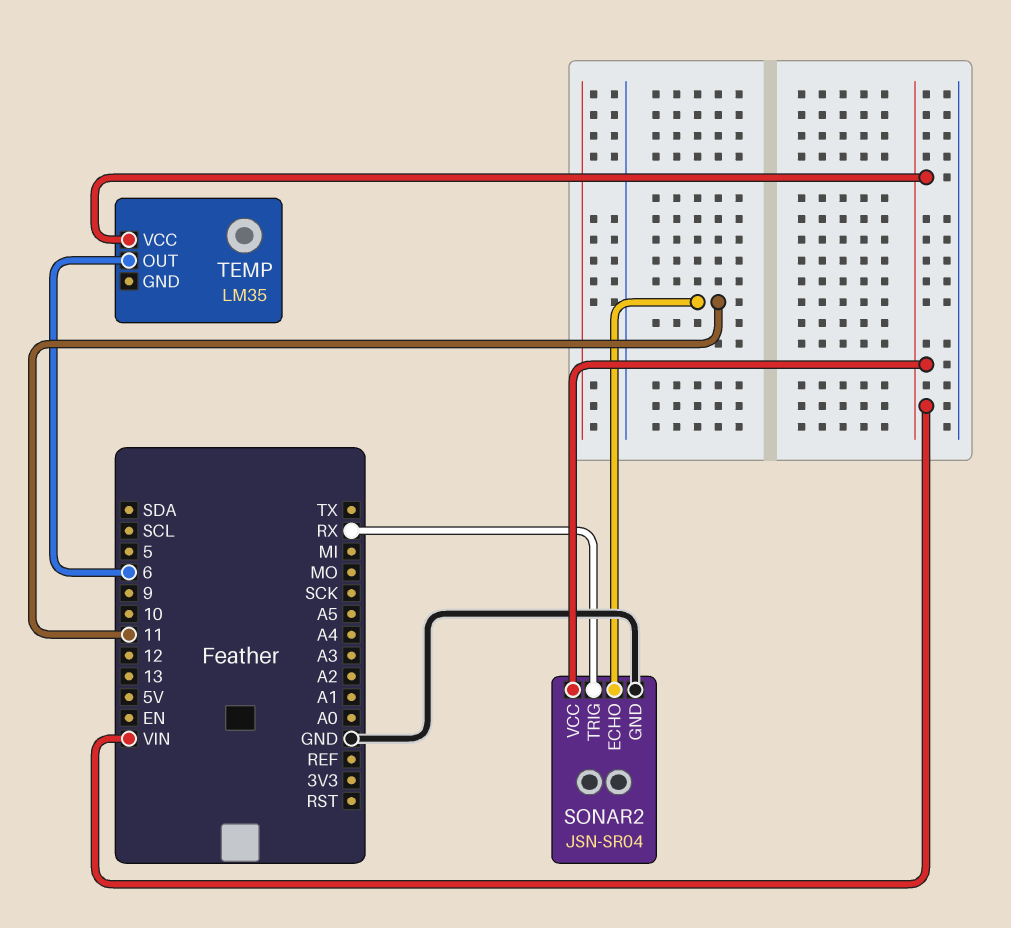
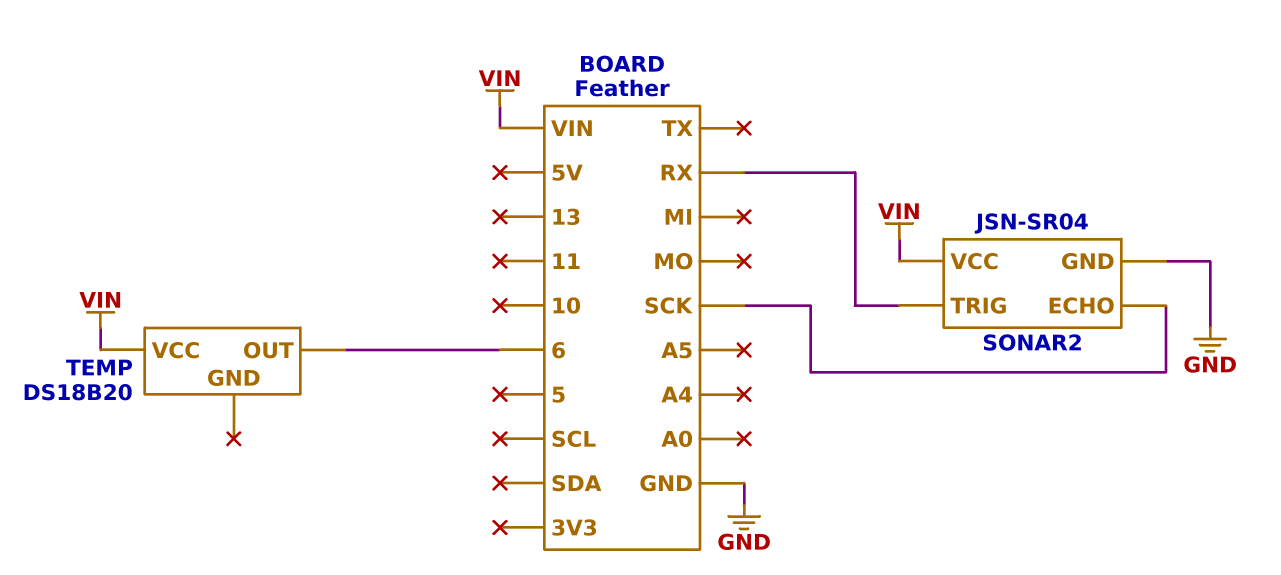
SONAR2 pin ECHO: 11 -> SCK
TEMP: LM35 -> DS18B20

